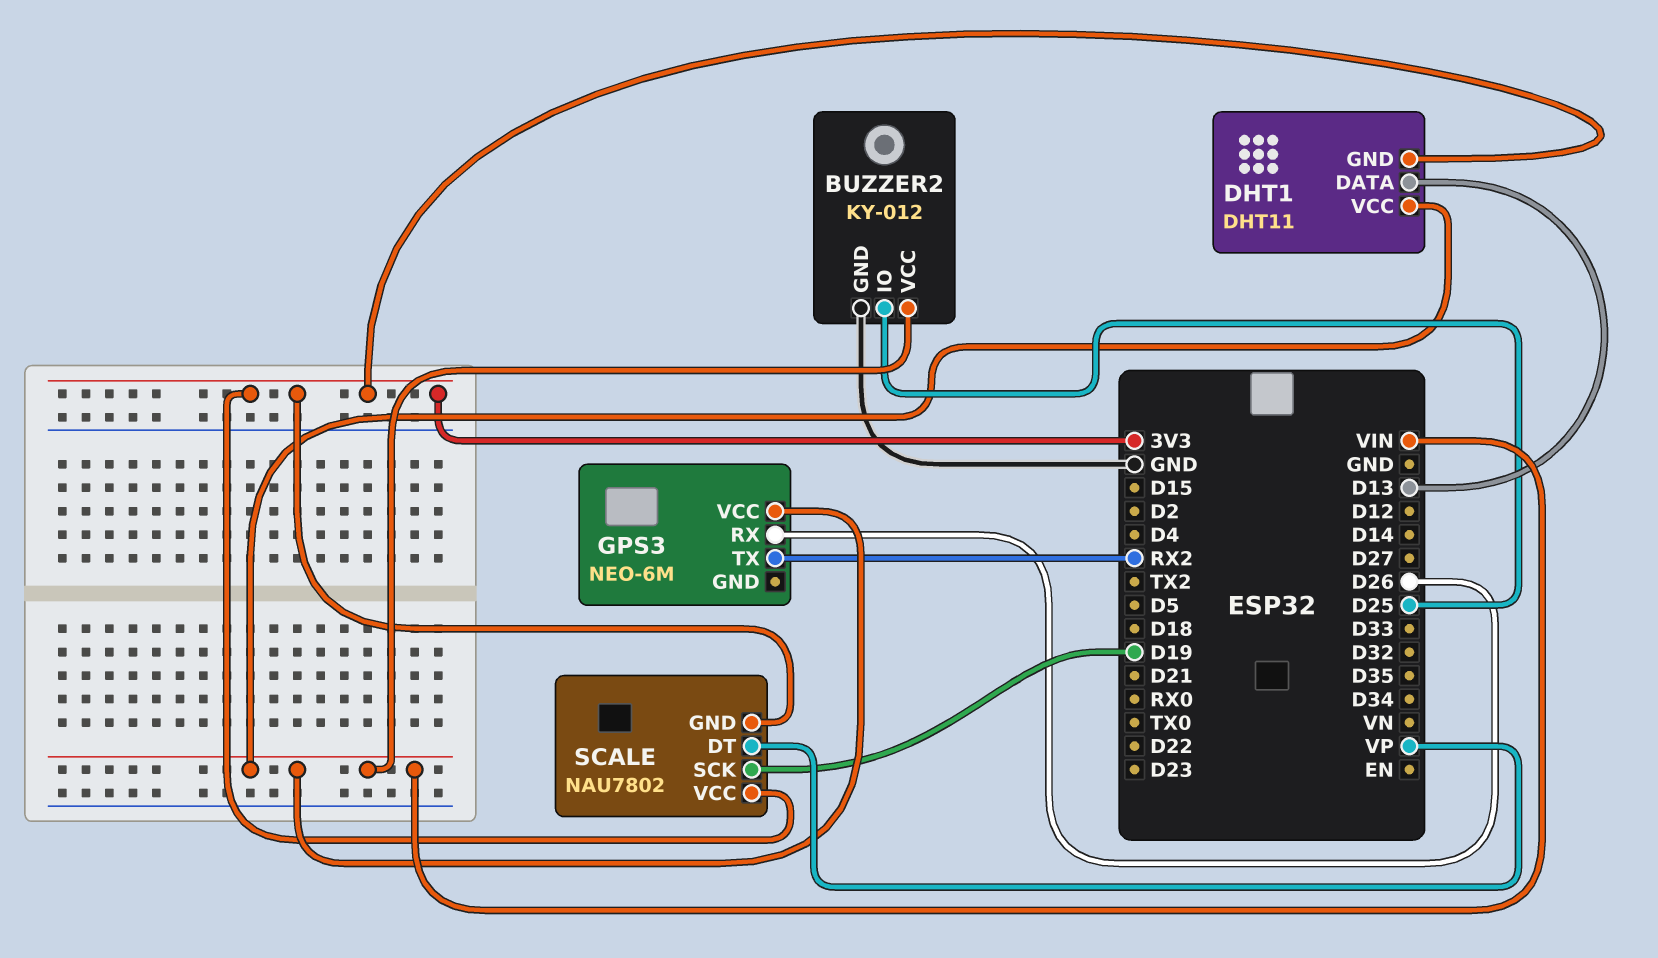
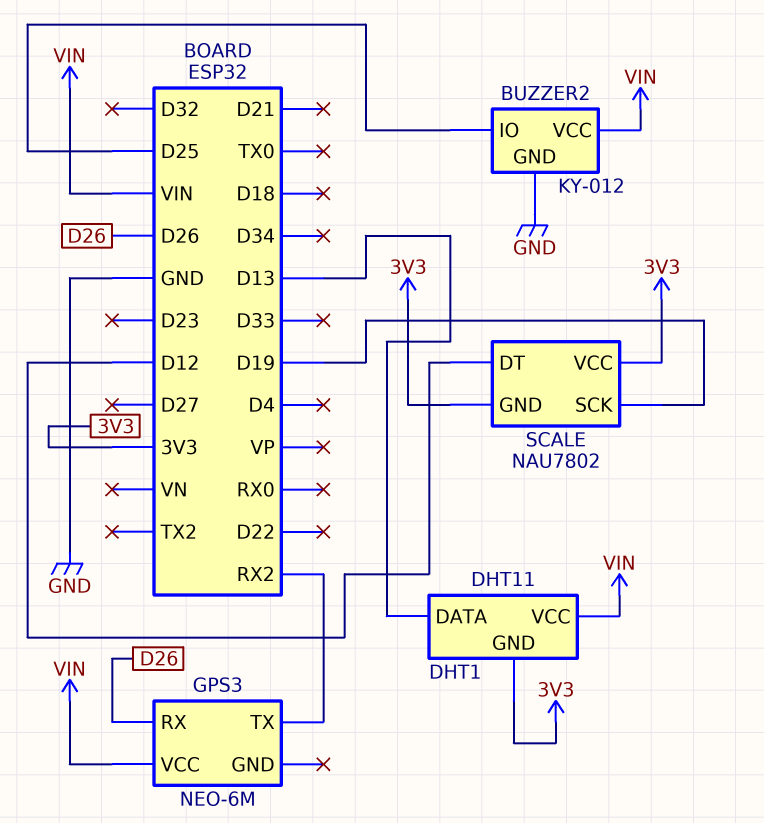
SCALE pin DT: VP -> D12

